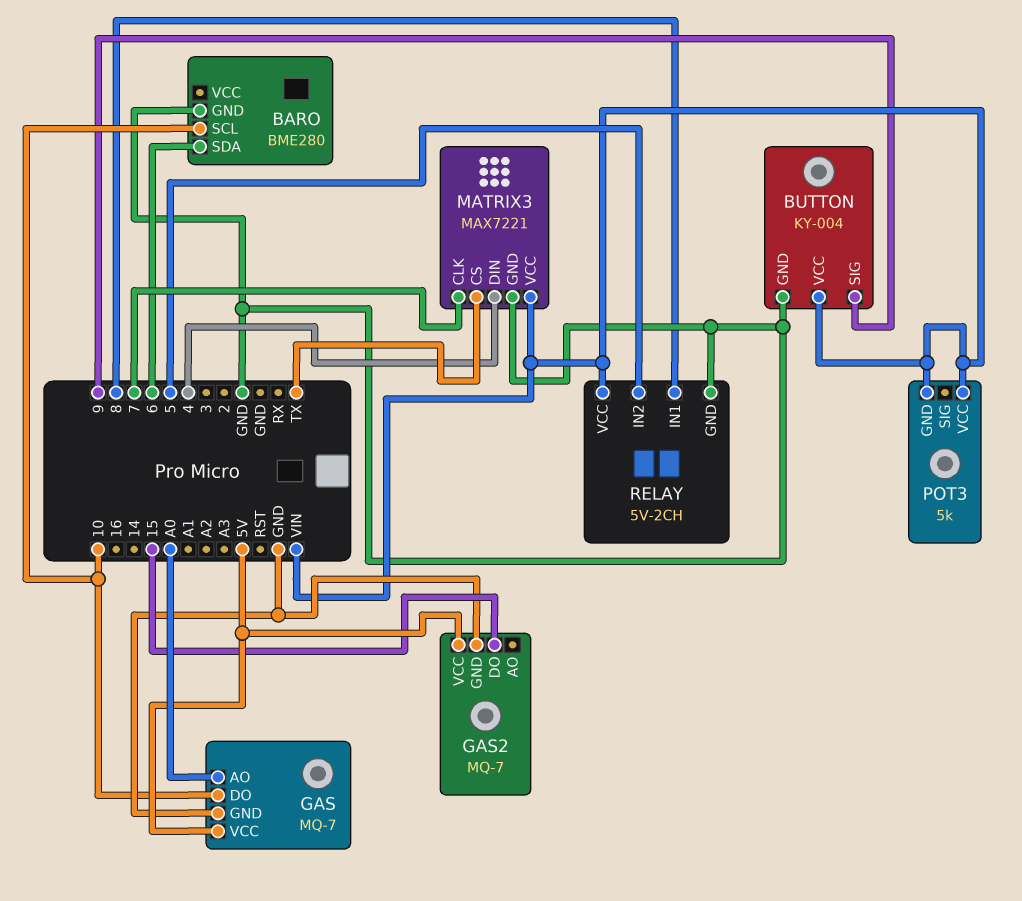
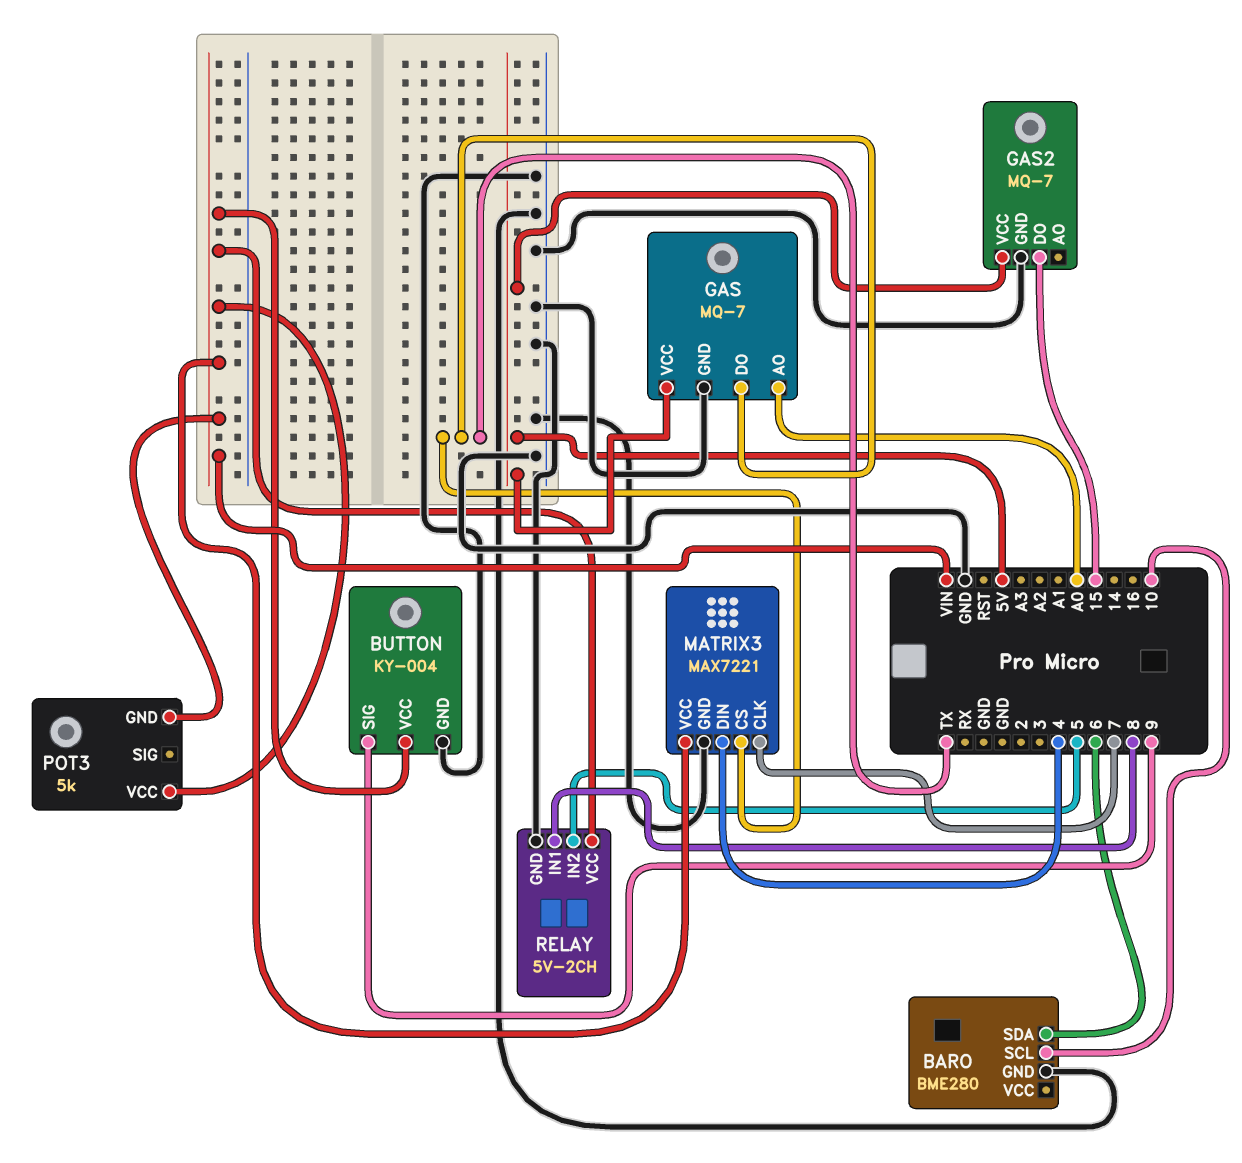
GAS pin DO: 10 -> TX

